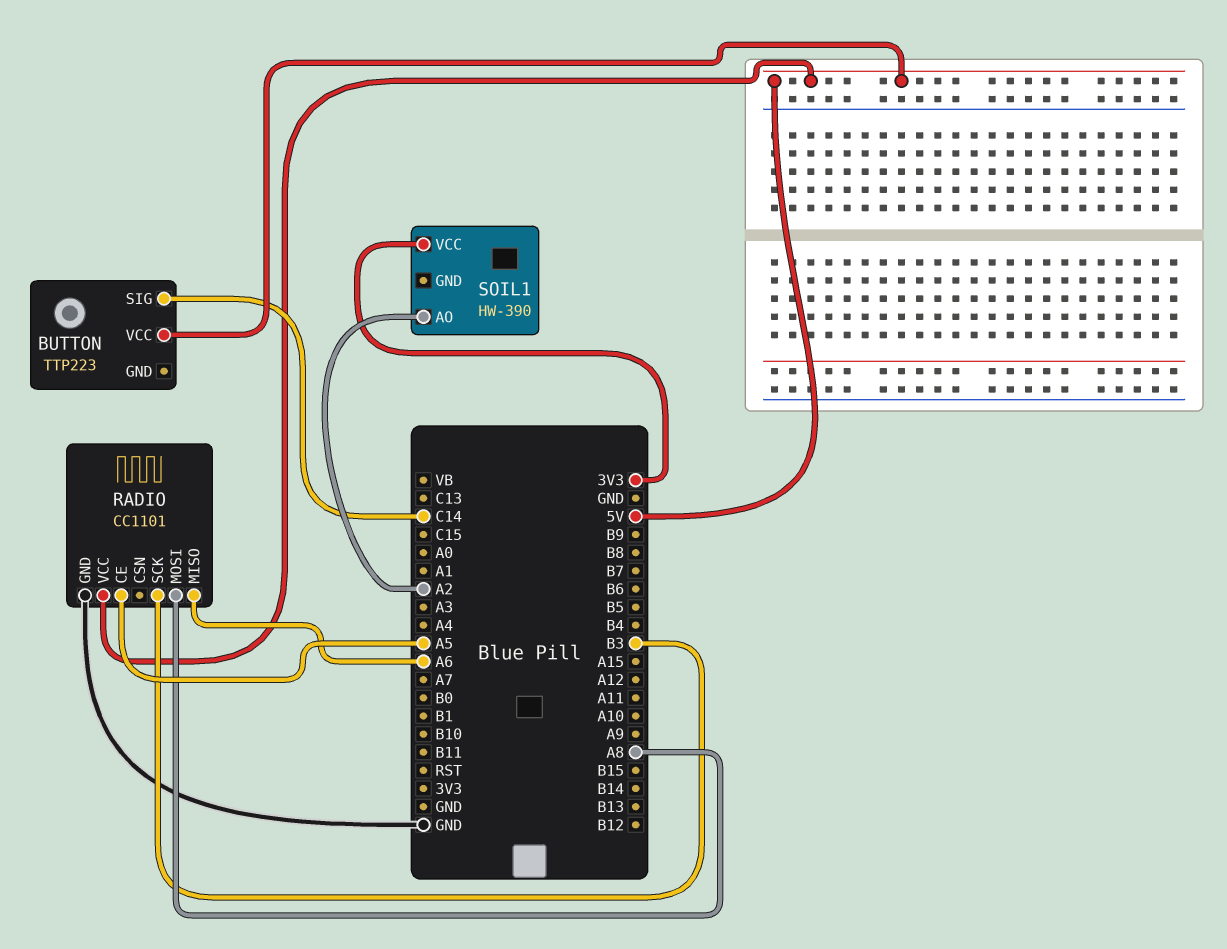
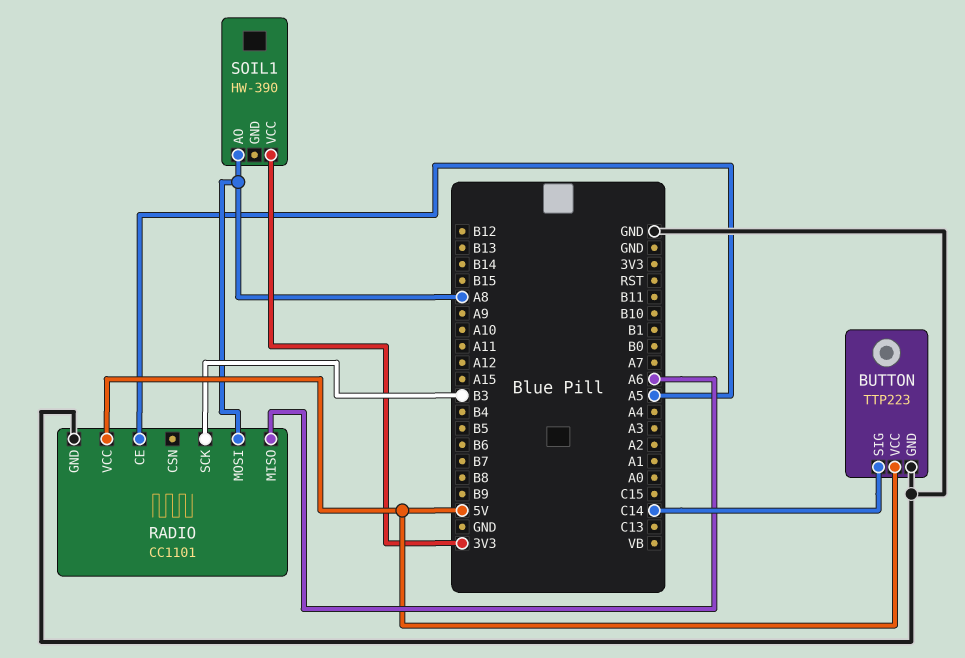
BUTTON pin GND: none -> GND
SOIL1 pin AO: A2 -> A8

